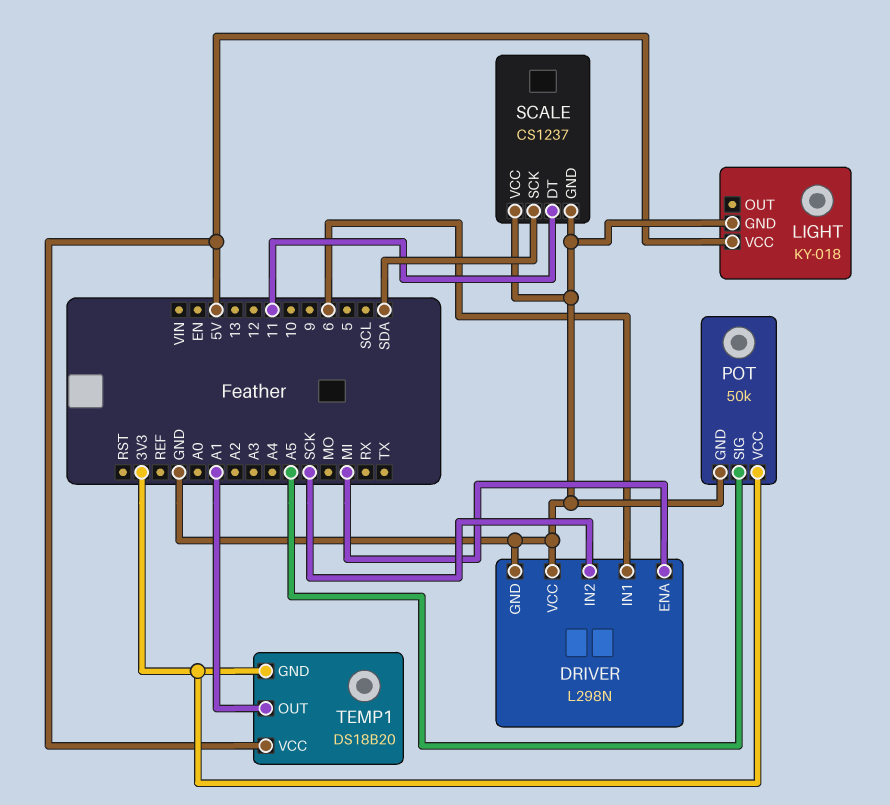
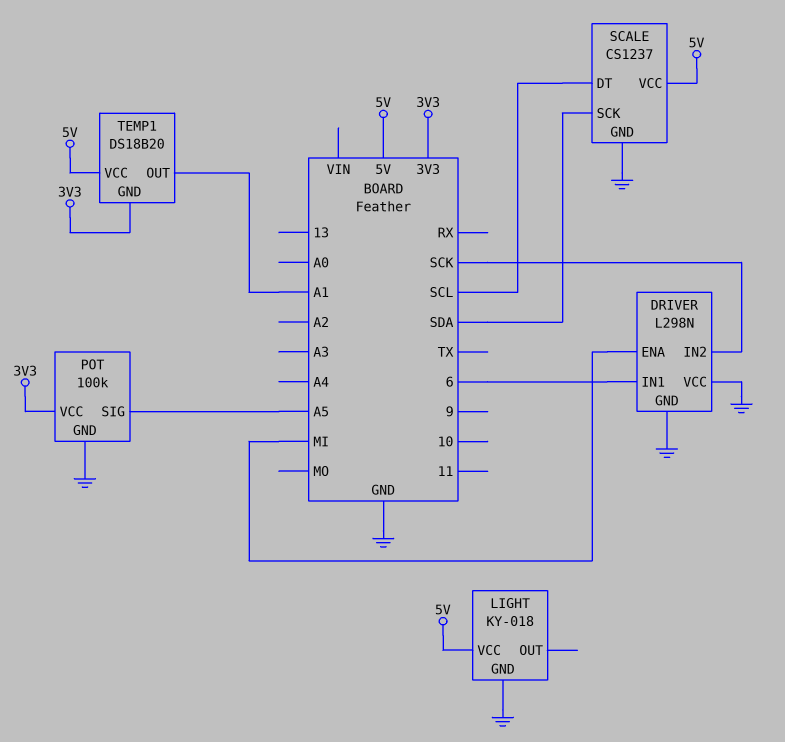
POT: 50k -> 100k
SCALE pin DT: 11 -> SCL
SCALE pin VCC: GND -> 5V

